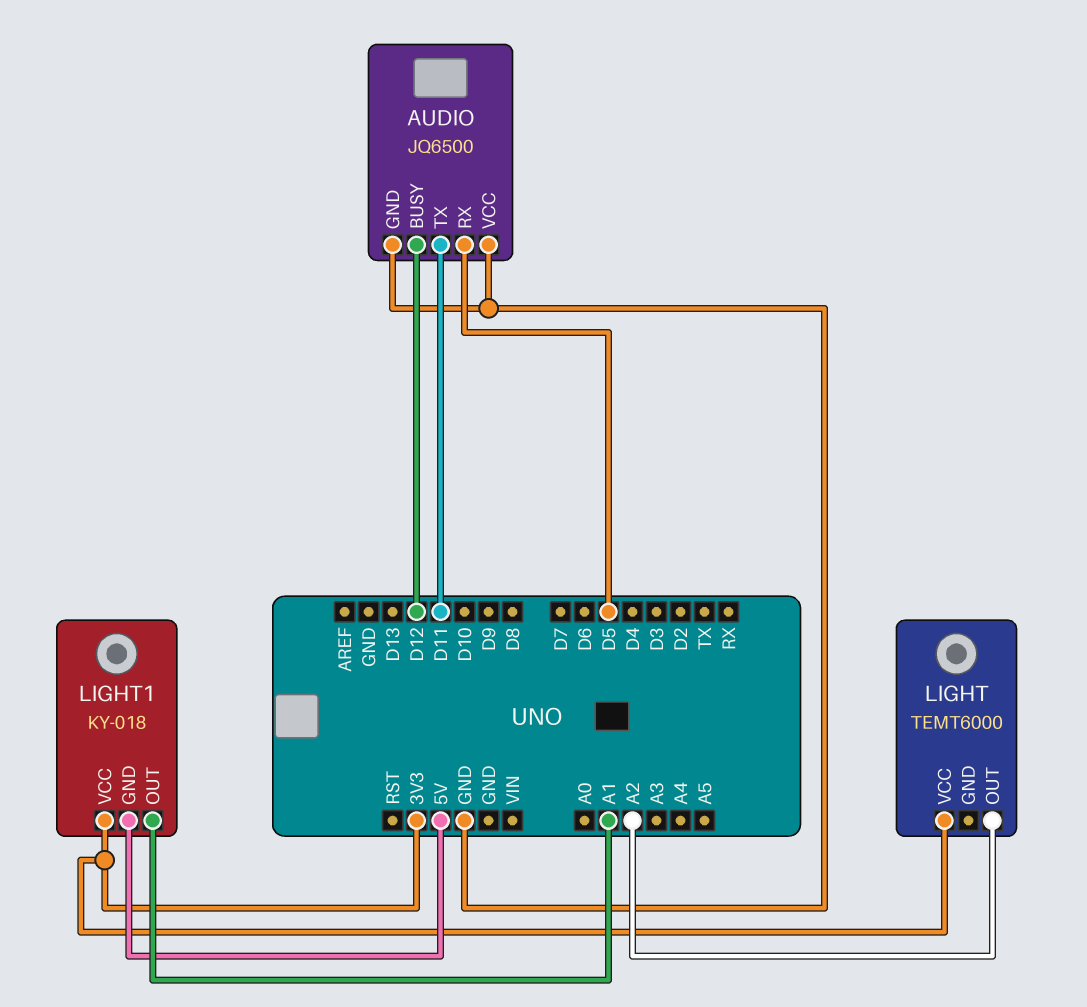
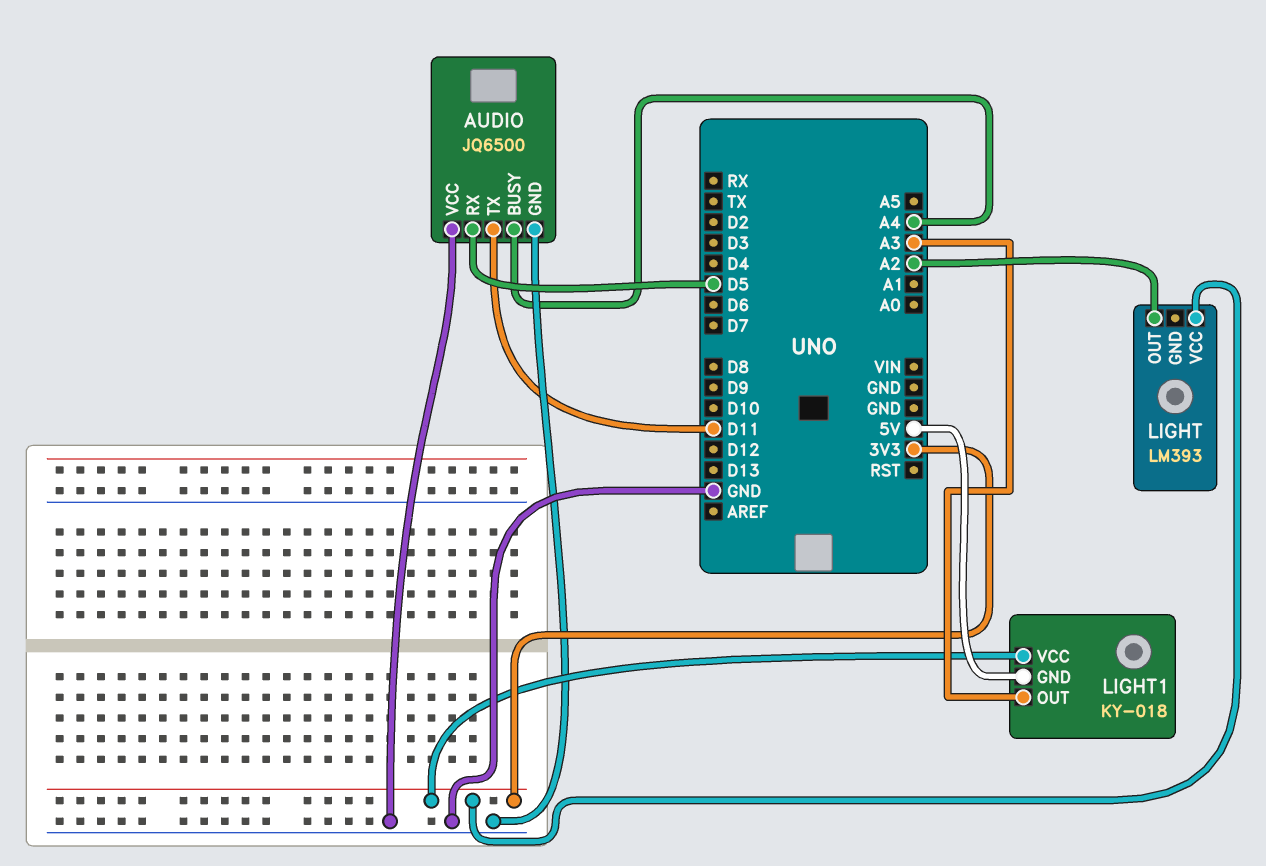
AUDIO pin BUSY: D12 -> A4
LIGHT: TEMT6000 -> LM393
LIGHT1 pin OUT: A1 -> A3

